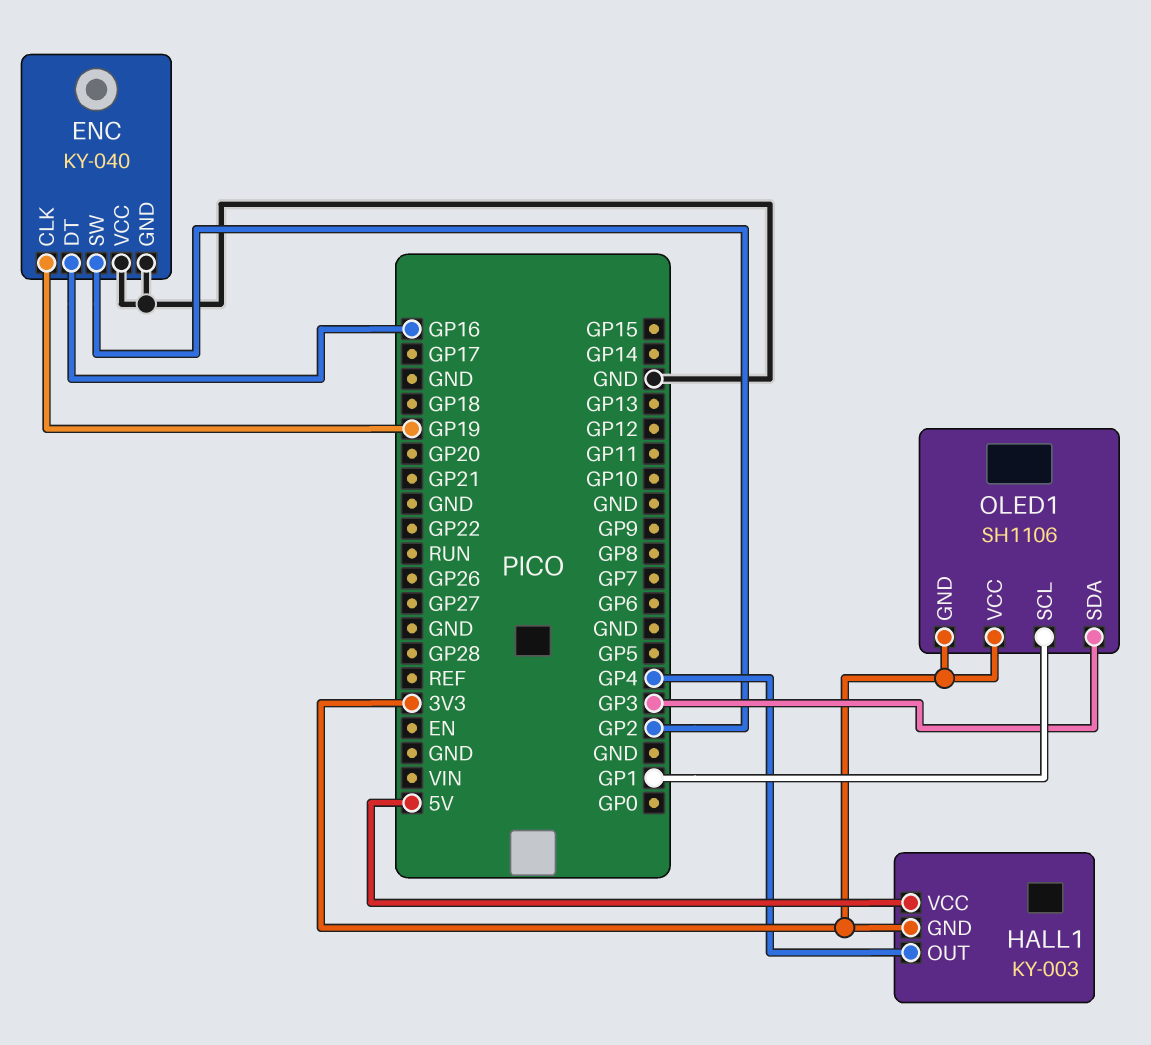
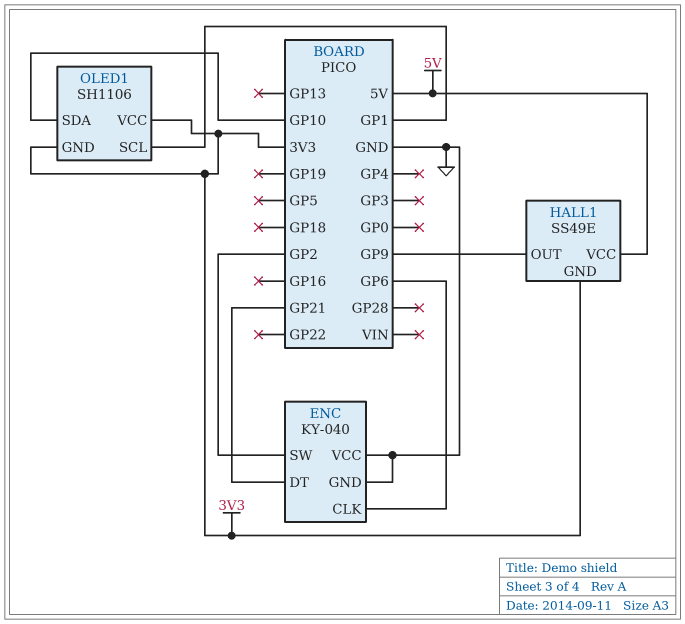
ENC pin CLK: GP19 -> GP6
ENC pin DT: GP16 -> GP21
HALL1: KY-003 -> SS49E
HALL1 pin OUT: GP4 -> GP9
OLED1 pin SDA: GP3 -> GP10

